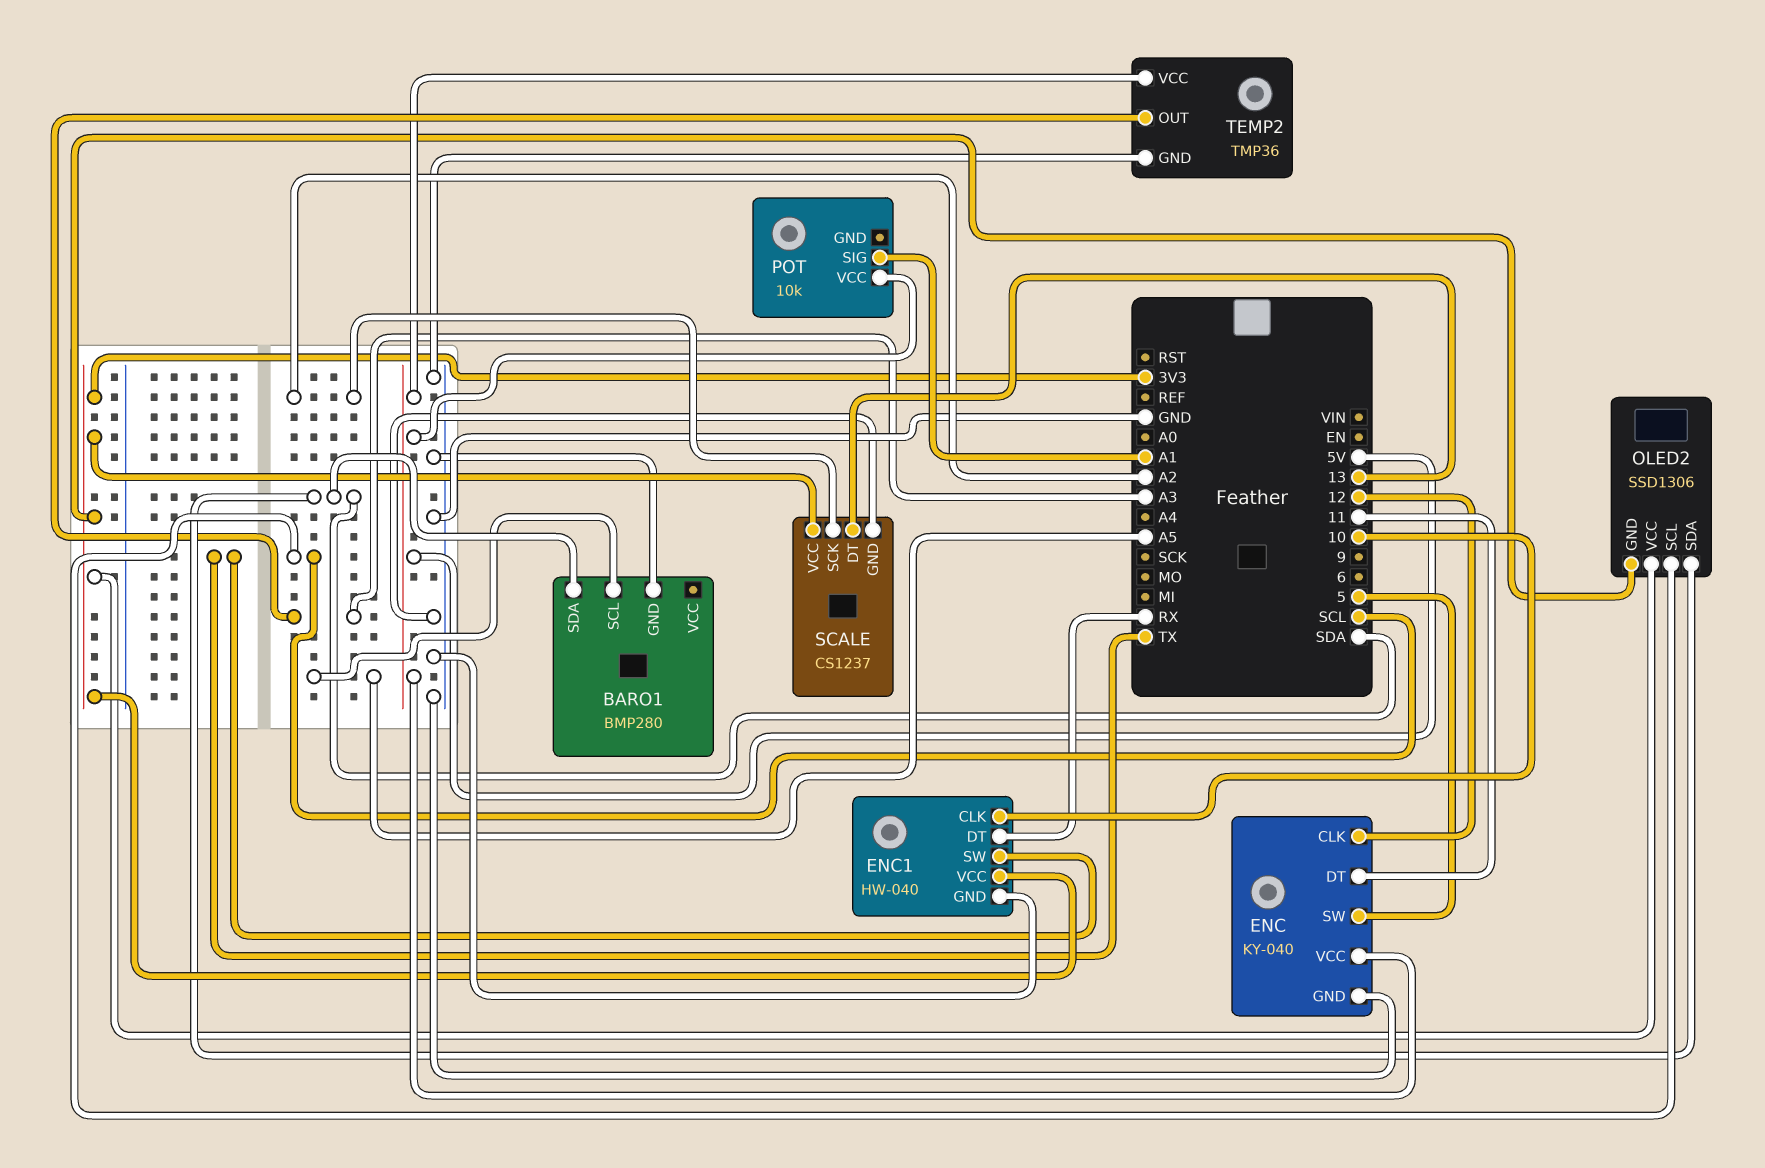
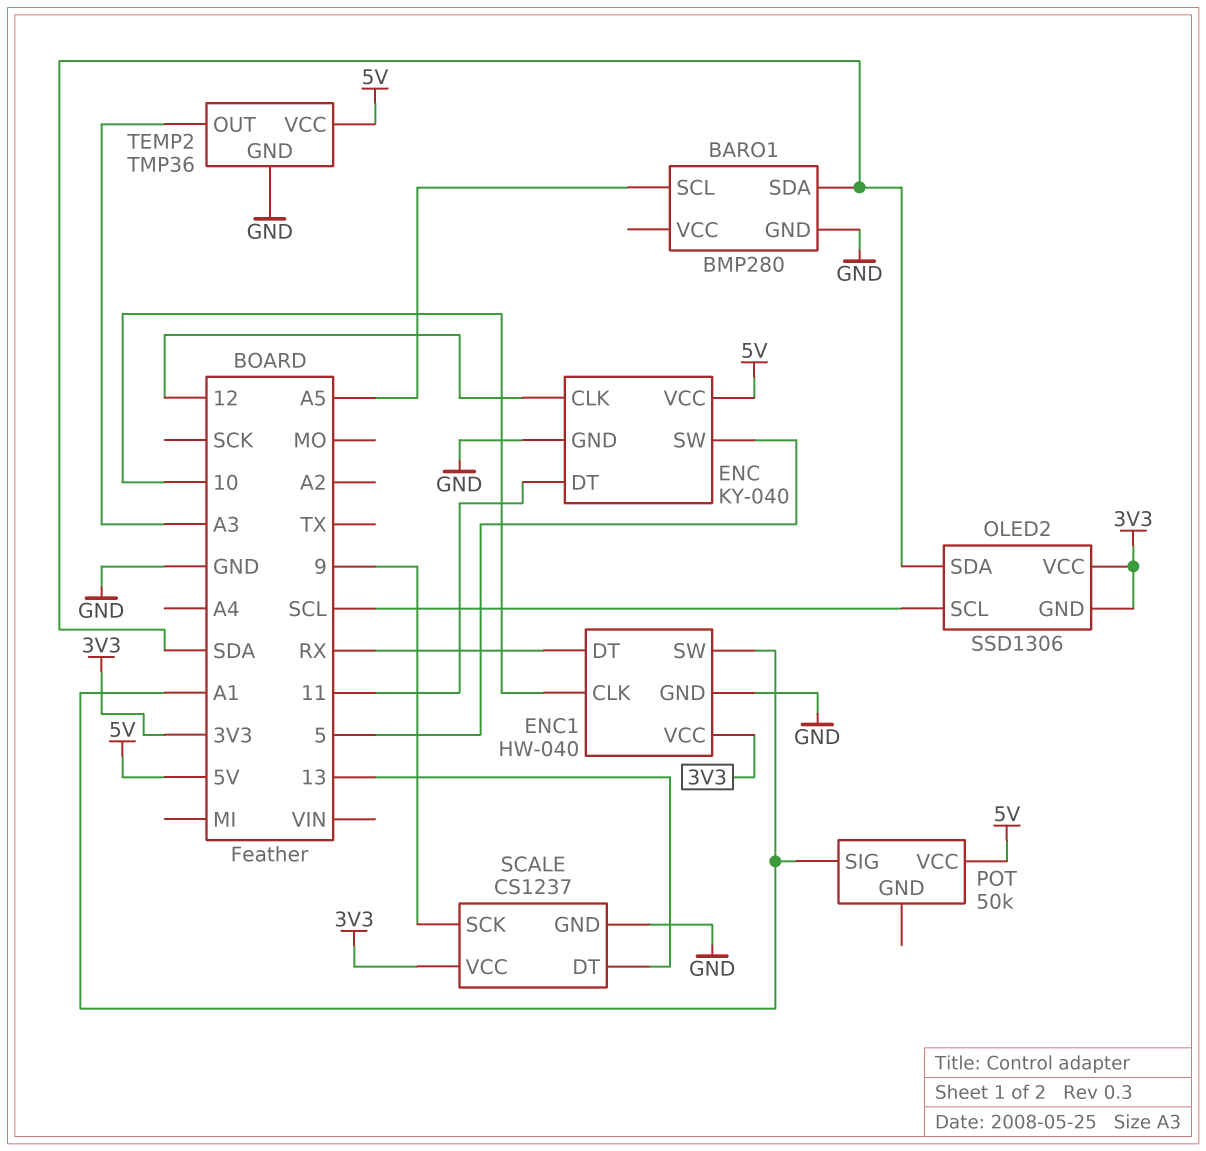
ENC1 pin SW: TX -> A1
POT: 10k -> 50k
SCALE pin SCK: A2 -> 9

